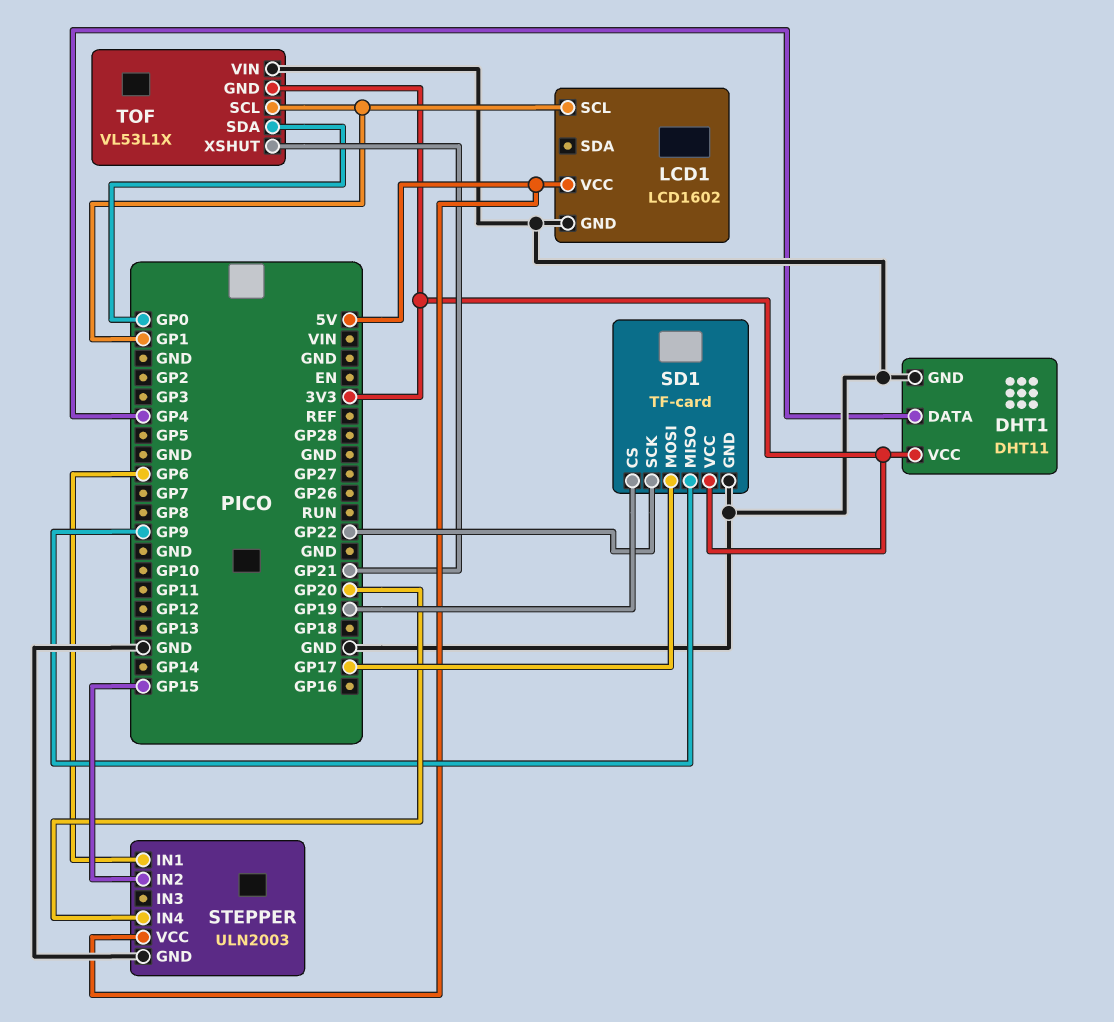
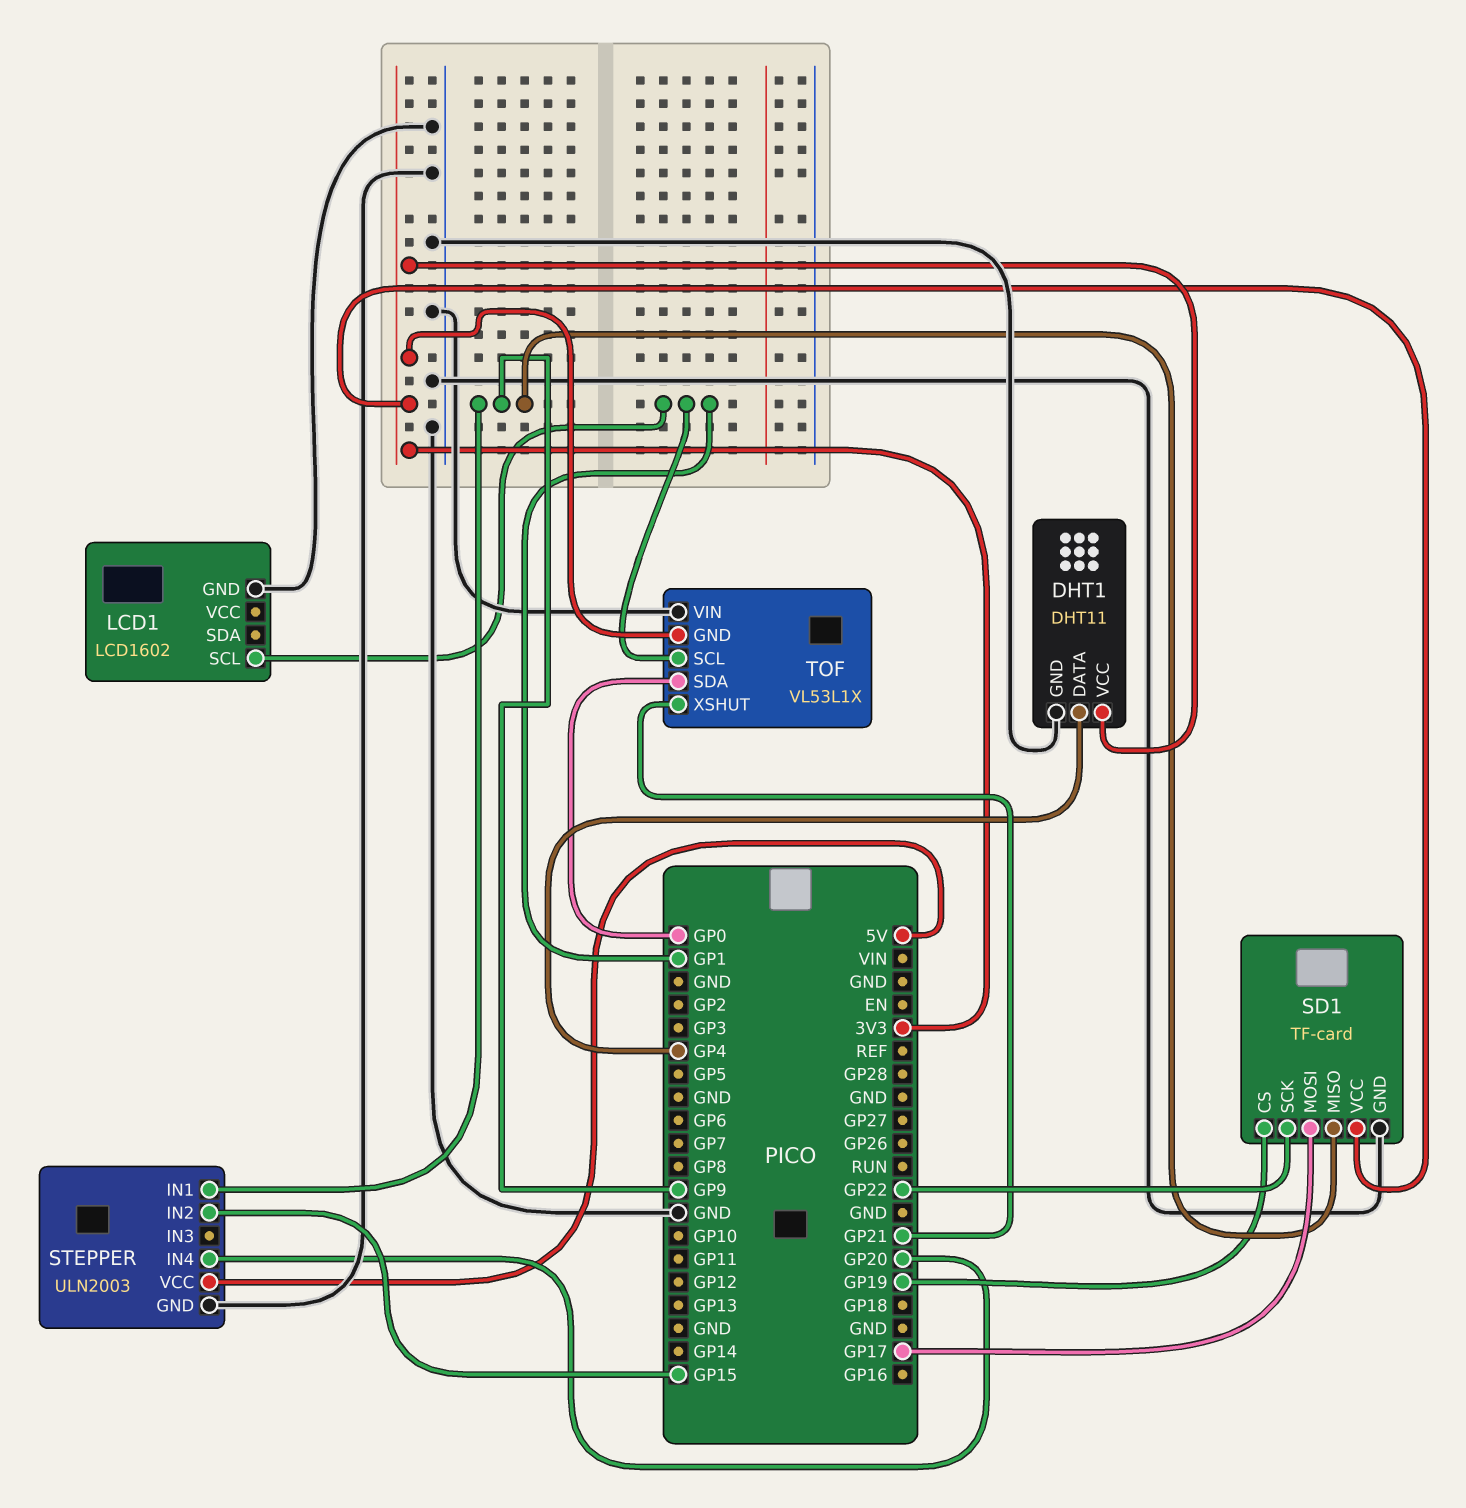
LCD1 pin VCC: 5V -> none
STEPPER pin IN1: GP6 -> GP9

